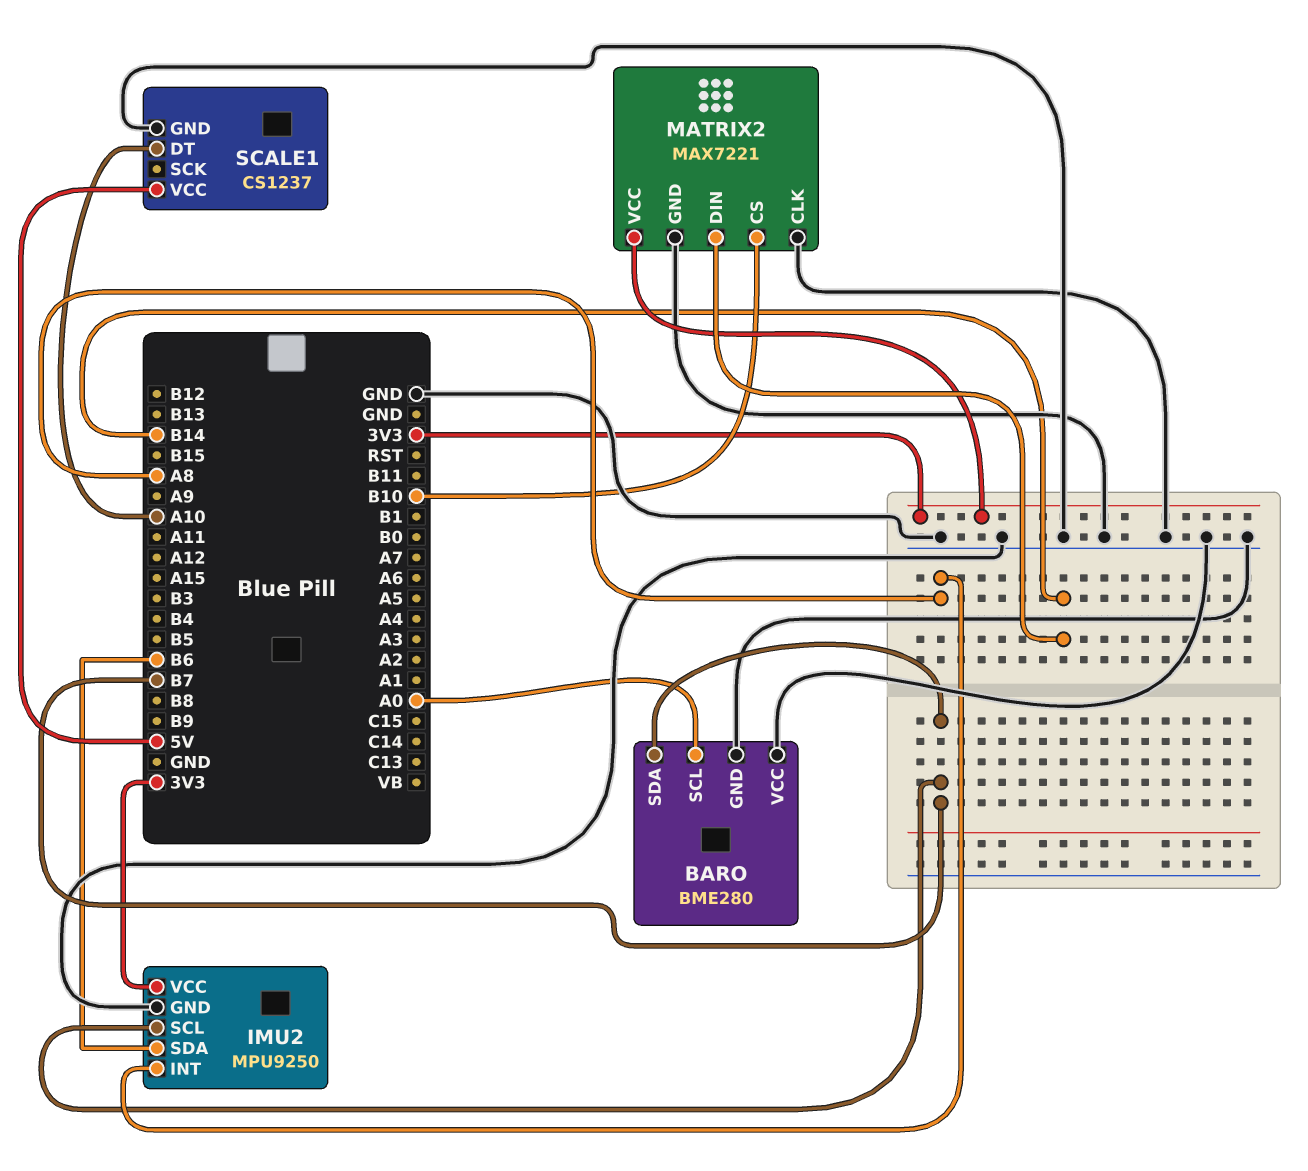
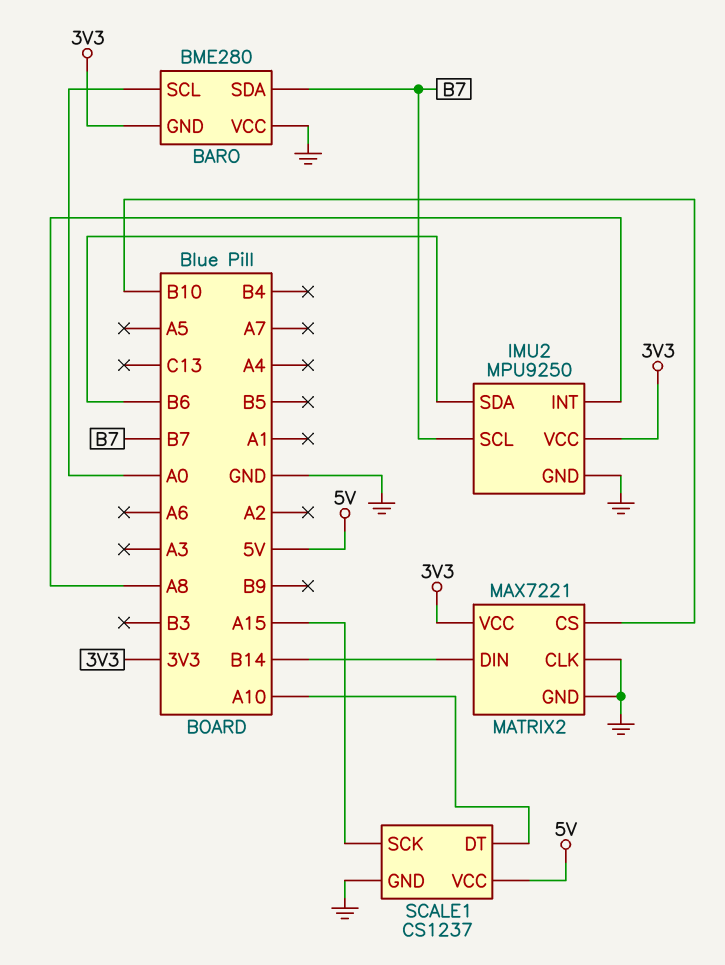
BARO pin GND: GND -> 3V3
SCALE1 pin SCK: none -> A15

